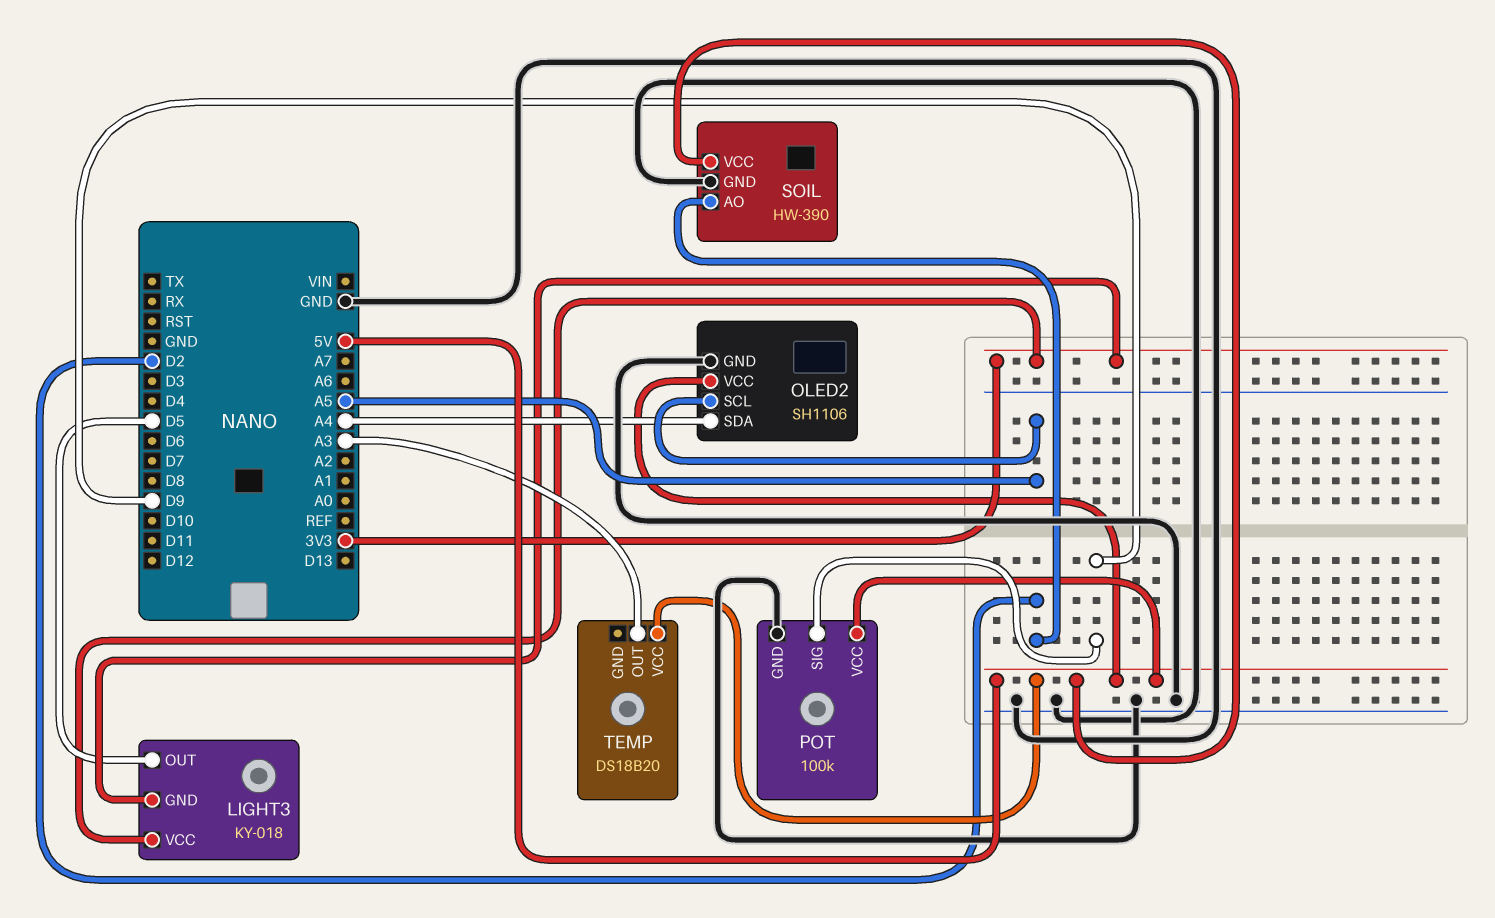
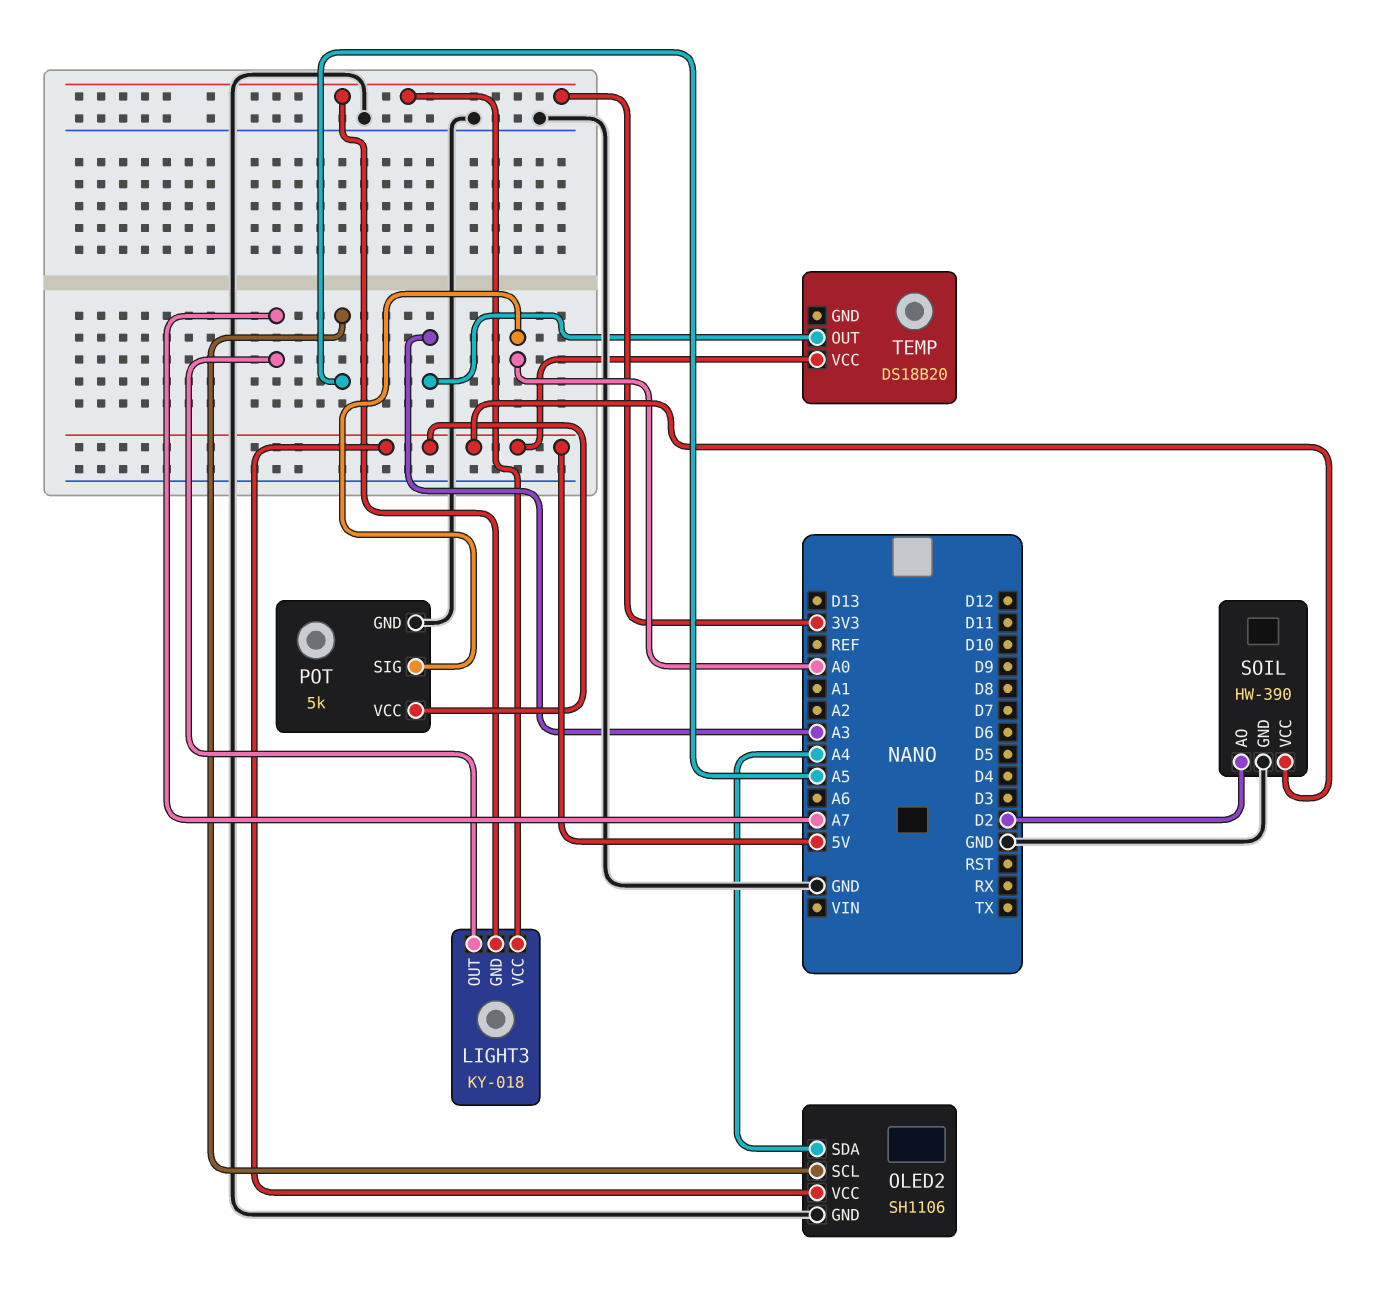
LIGHT3 pin OUT: D5 -> A7
POT: 100k -> 5k
POT pin SIG: D9 -> A0

